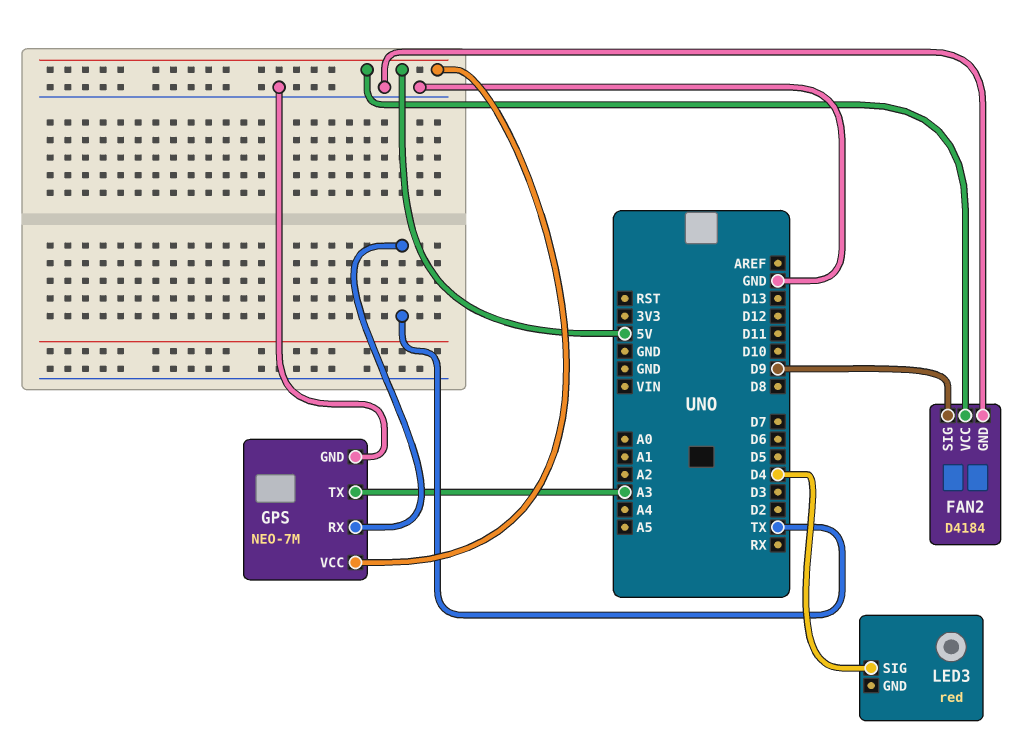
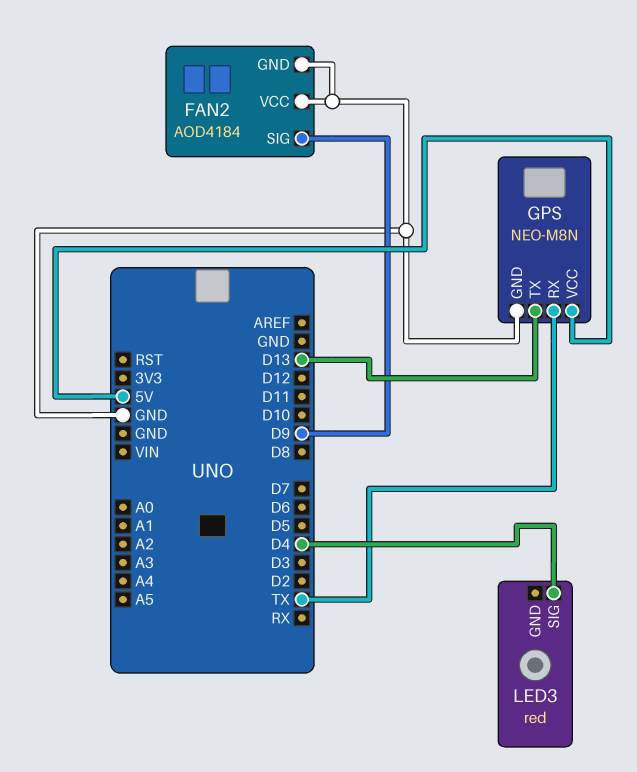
FAN2: D4184 -> AOD4184
FAN2 pin VCC: 5V -> GND
GPS: NEO-7M -> NEO-M8N
GPS pin TX: A3 -> D13

